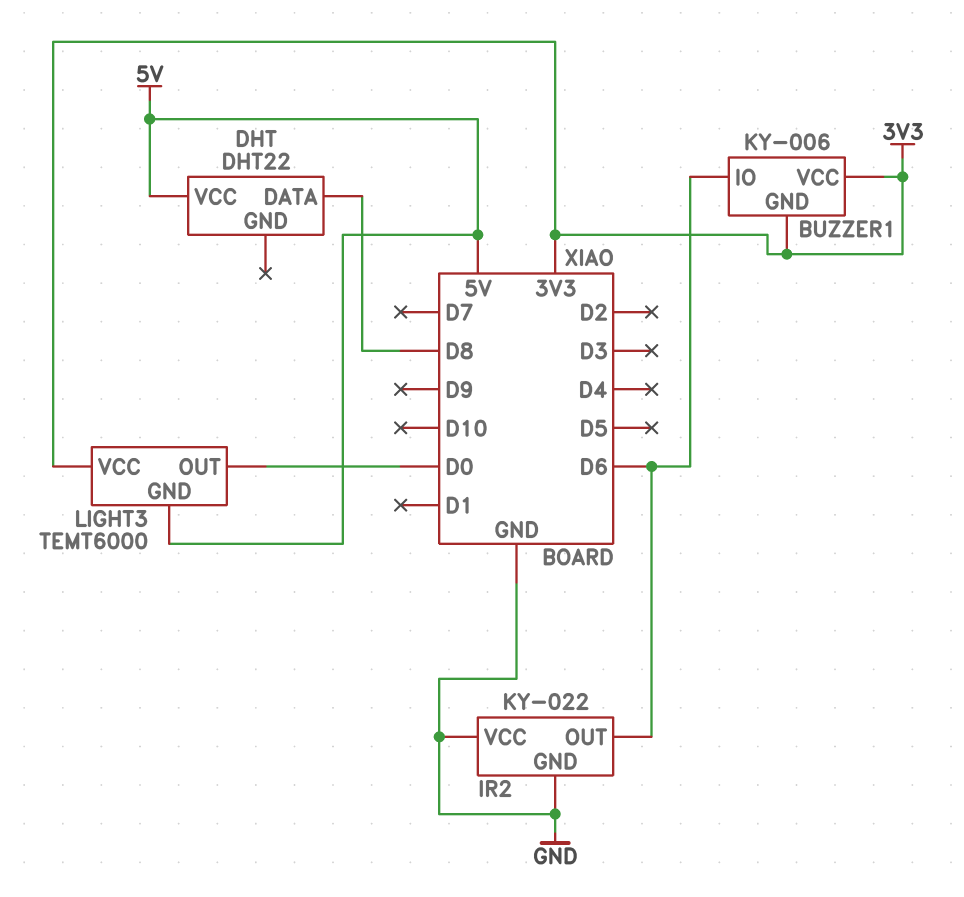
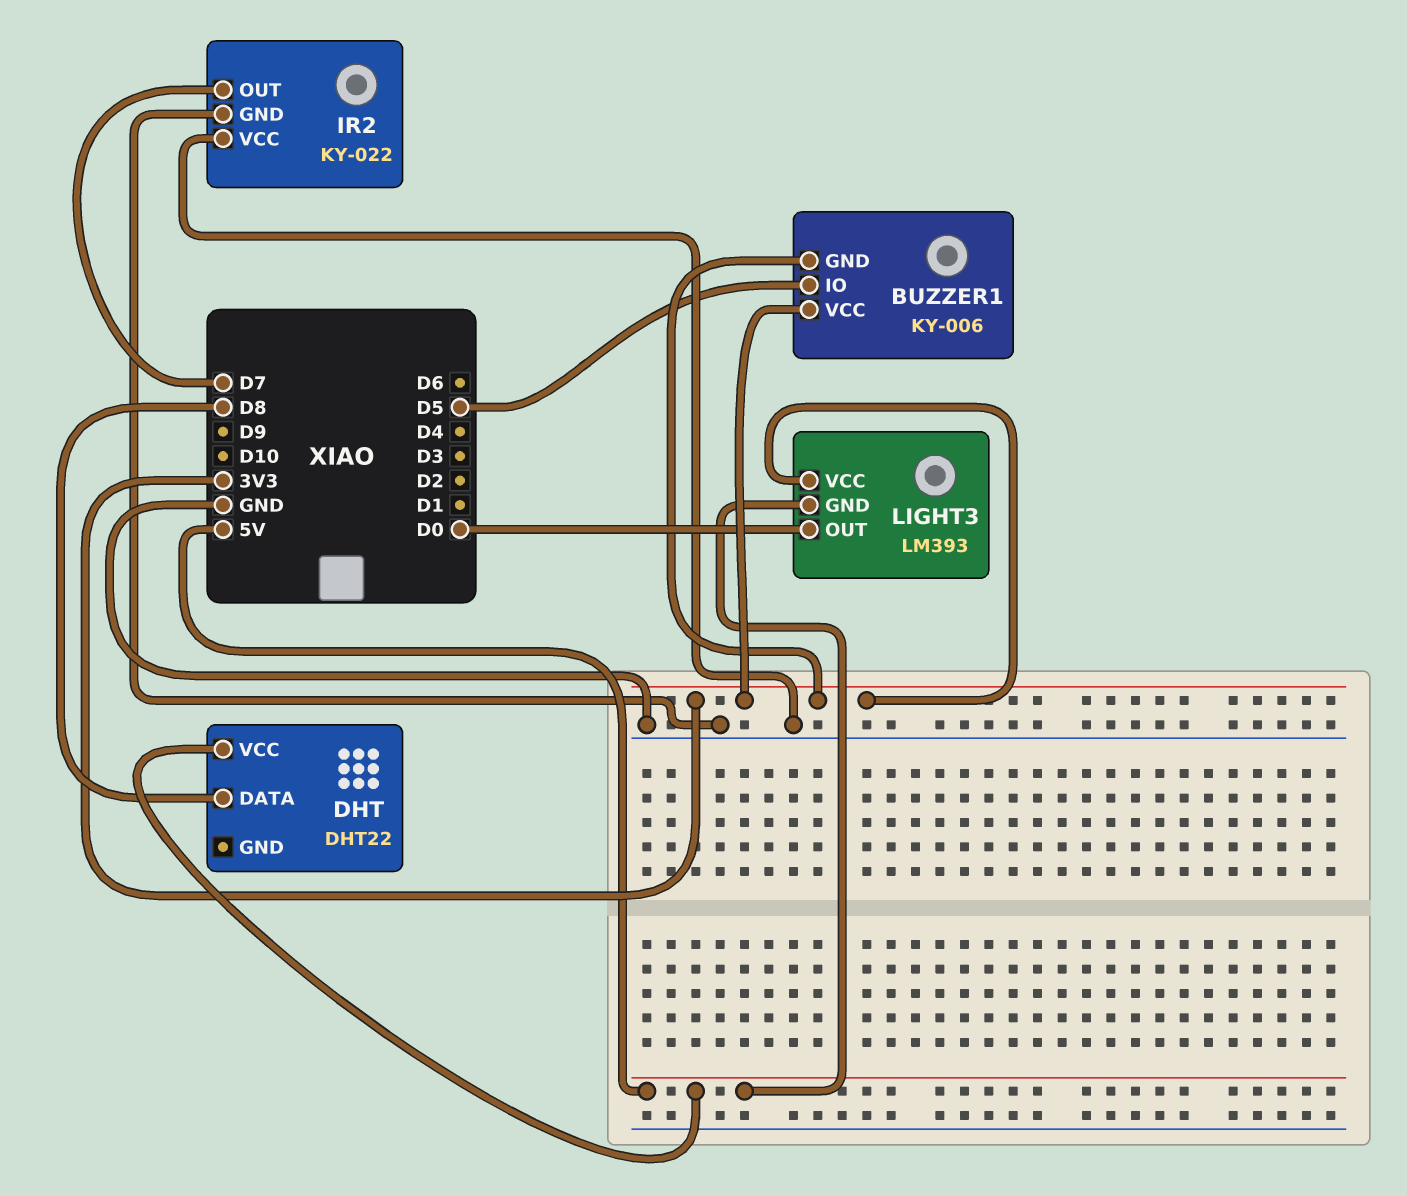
BUZZER1 pin IO: D6 -> D5
IR2 pin OUT: D6 -> D7
LIGHT3: TEMT6000 -> LM393

